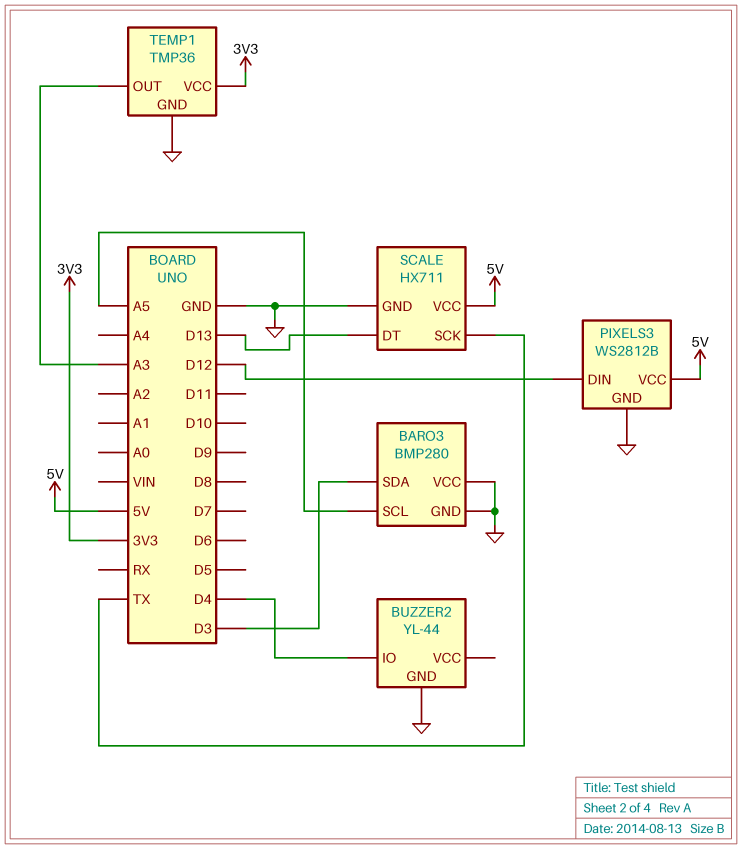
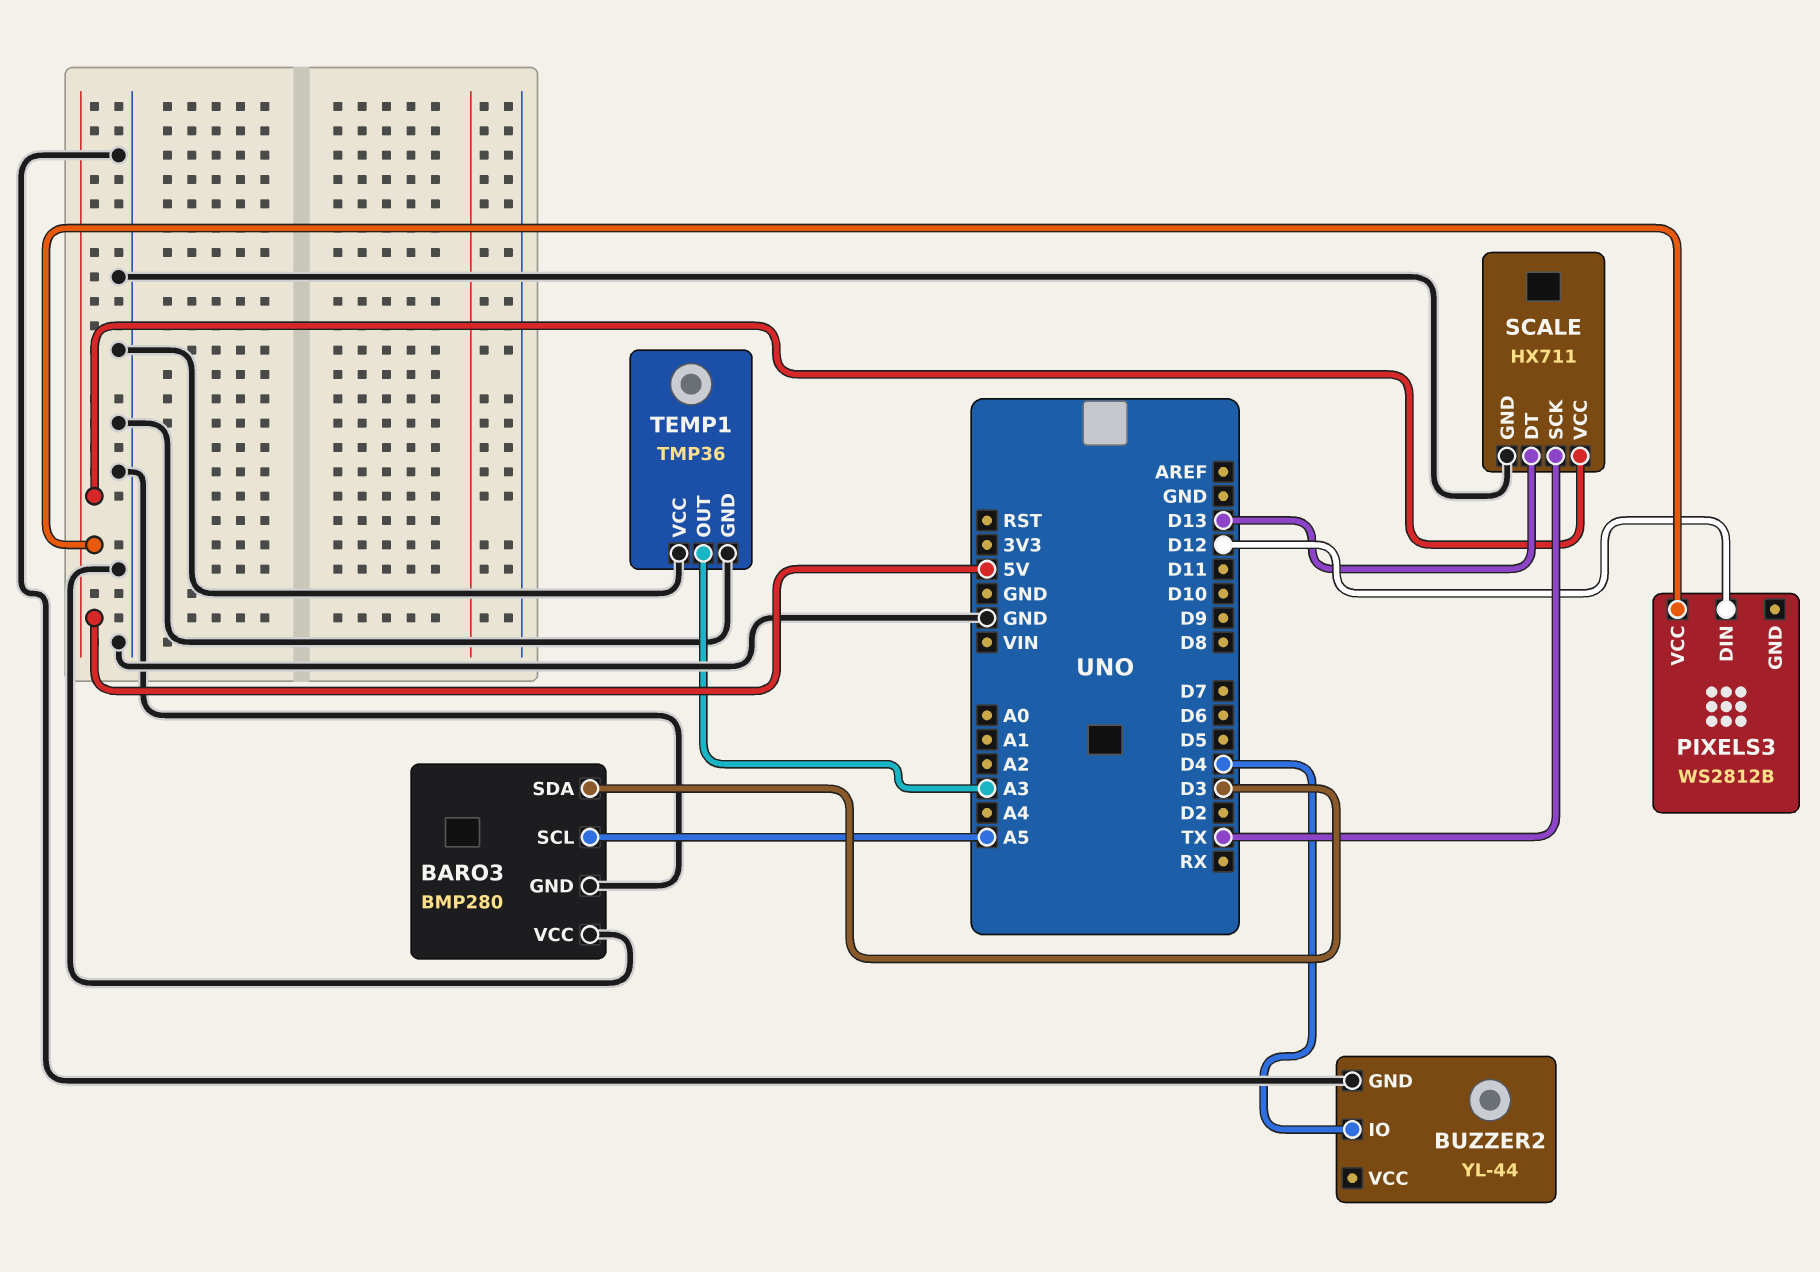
PIXELS3 pin GND: GND -> none
TEMP1 pin VCC: 3V3 -> GND

